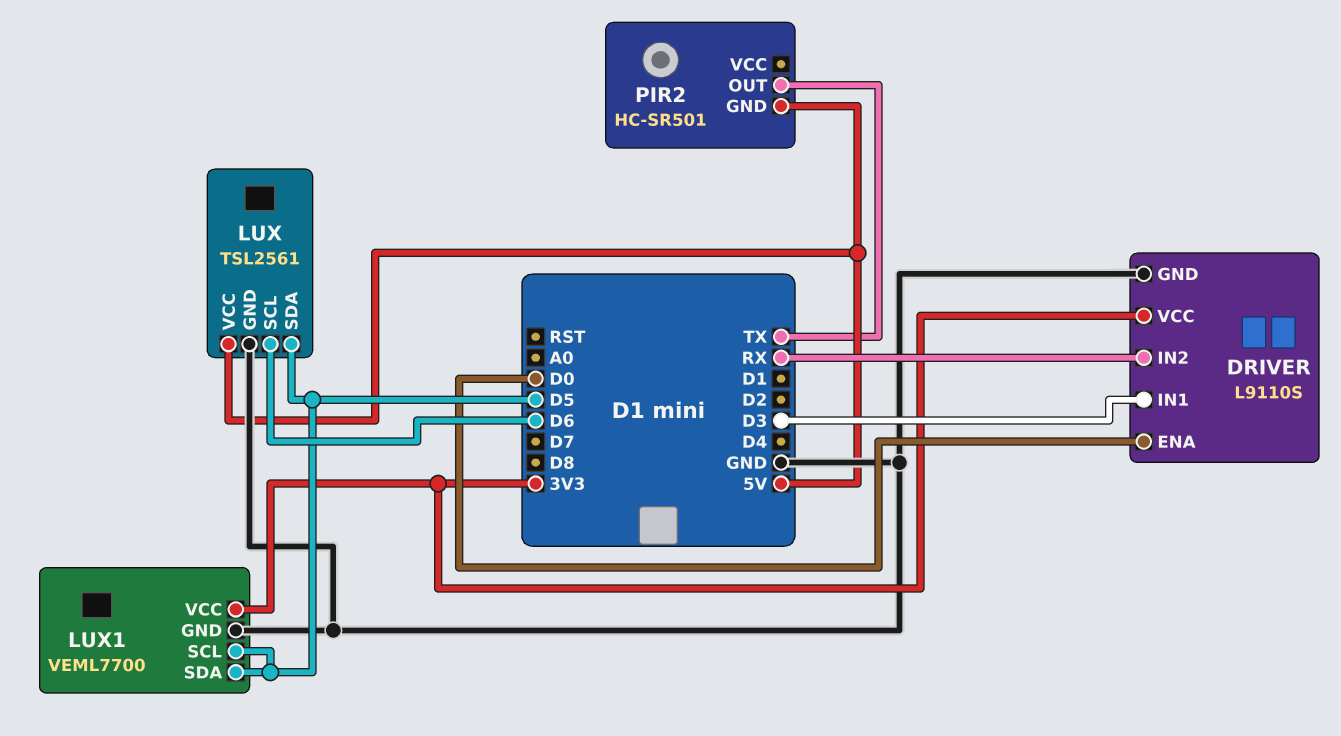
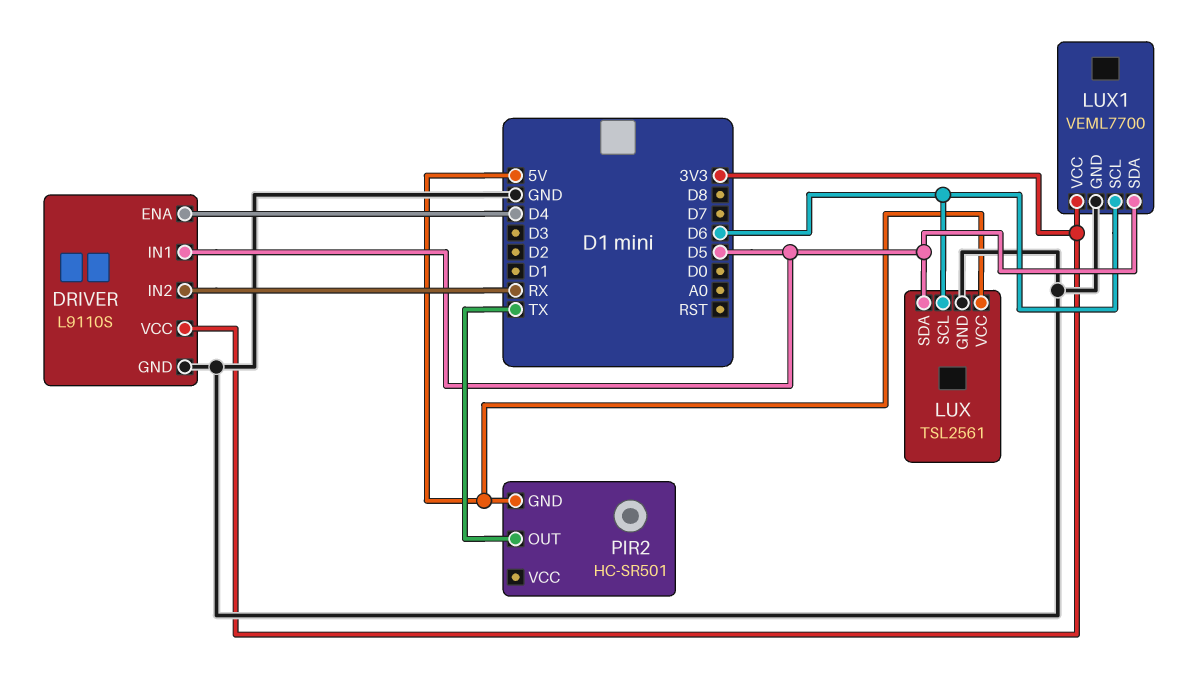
DRIVER pin ENA: D0 -> D4
DRIVER pin IN1: D3 -> D5
LUX1 pin SCL: D5 -> D6

